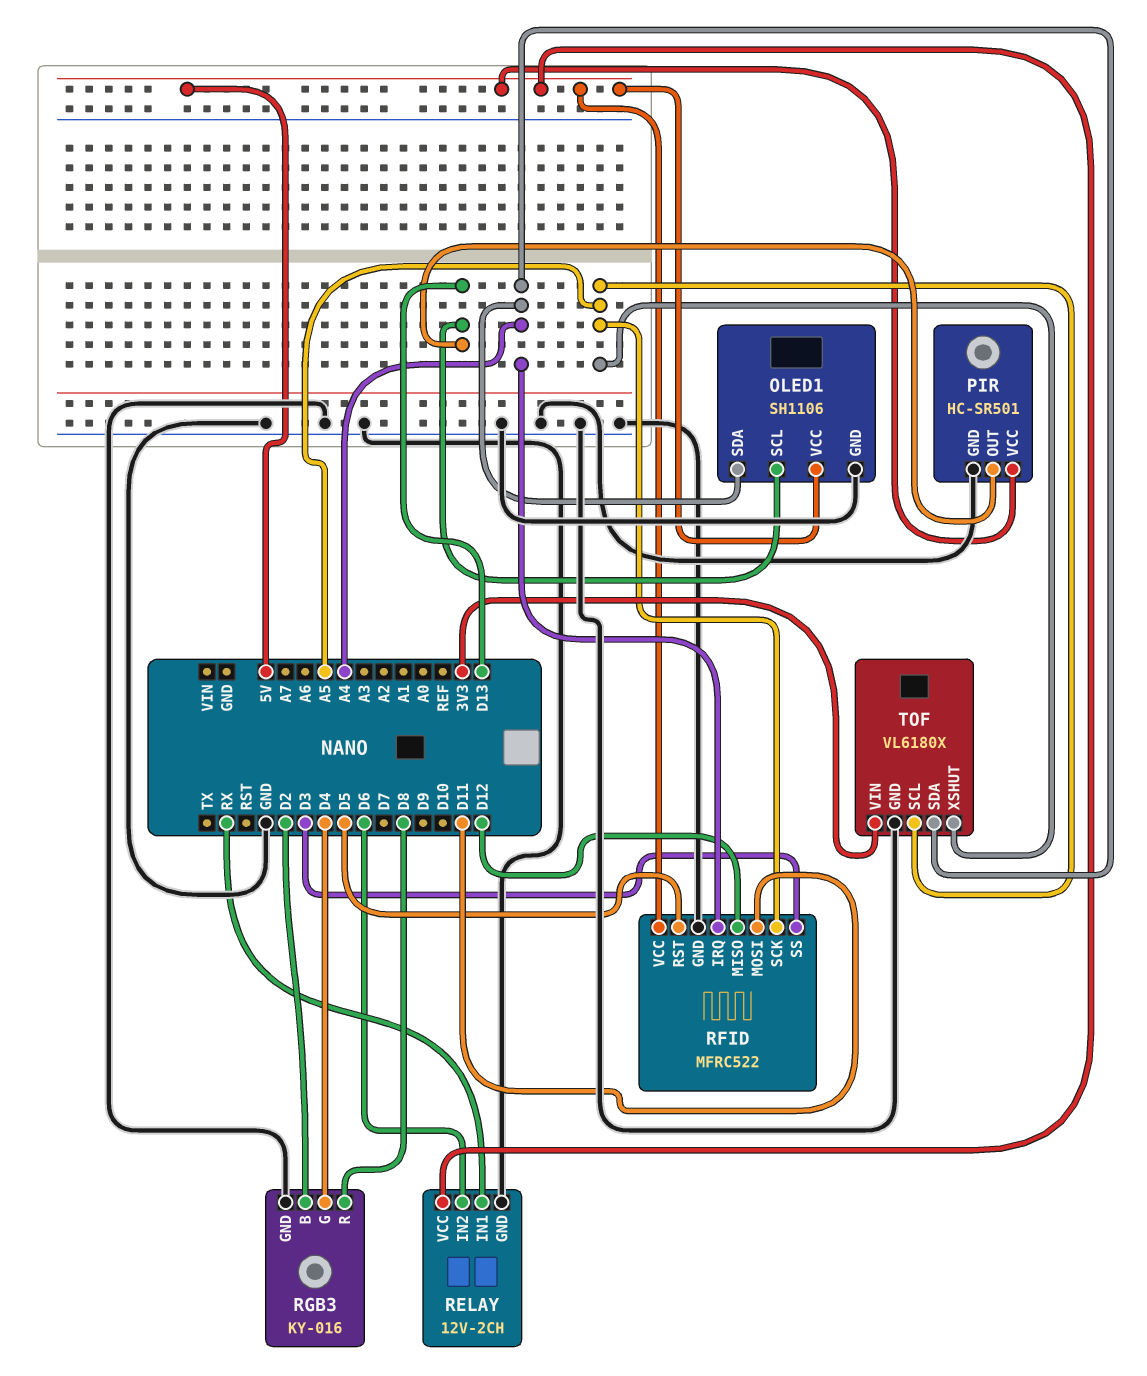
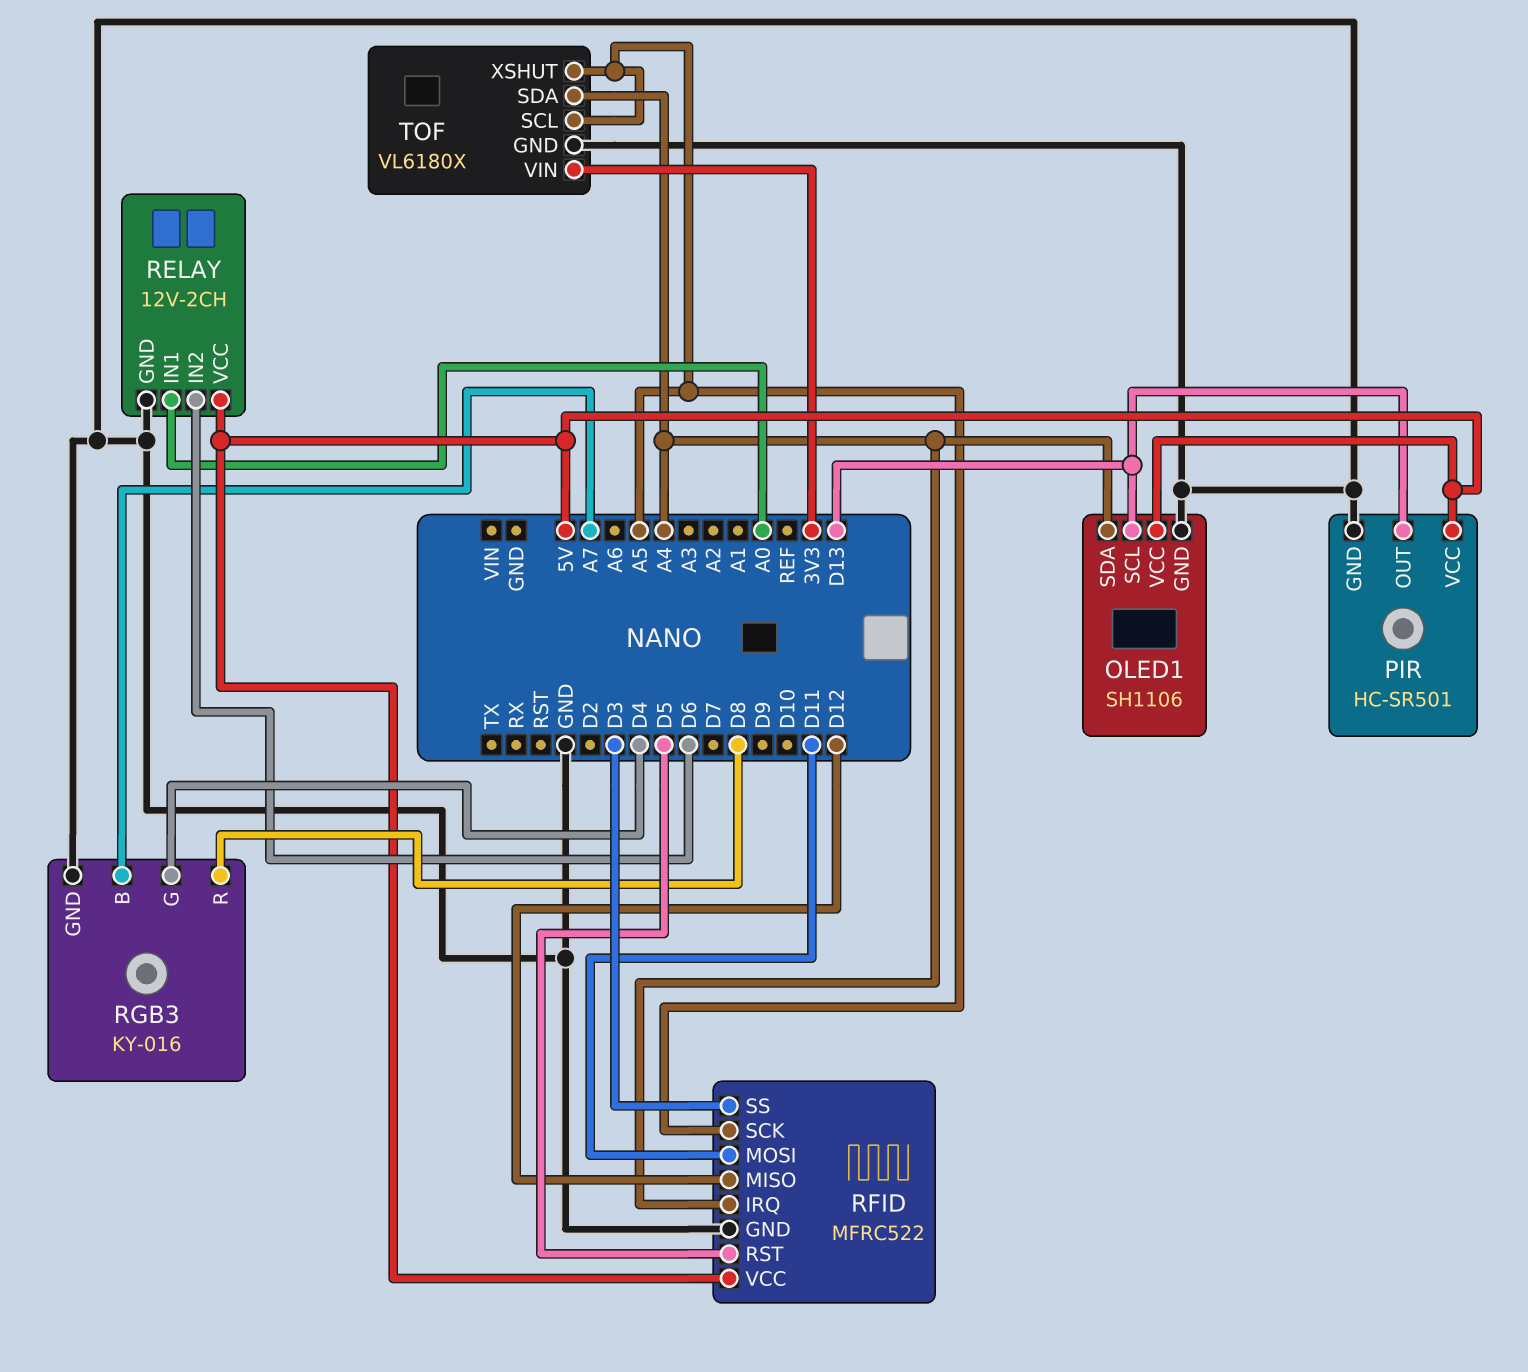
RELAY pin IN1: RX -> A0
RGB3 pin B: D2 -> A7

